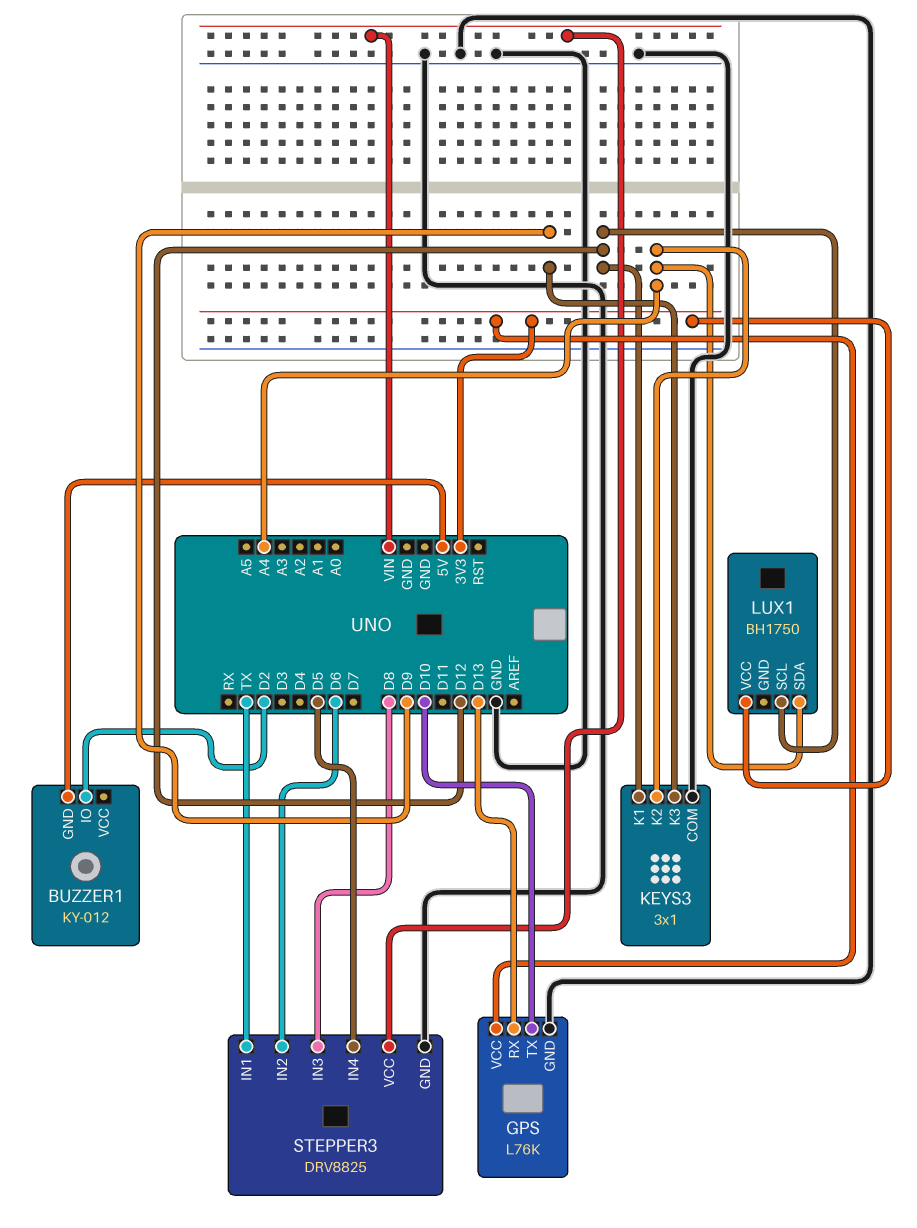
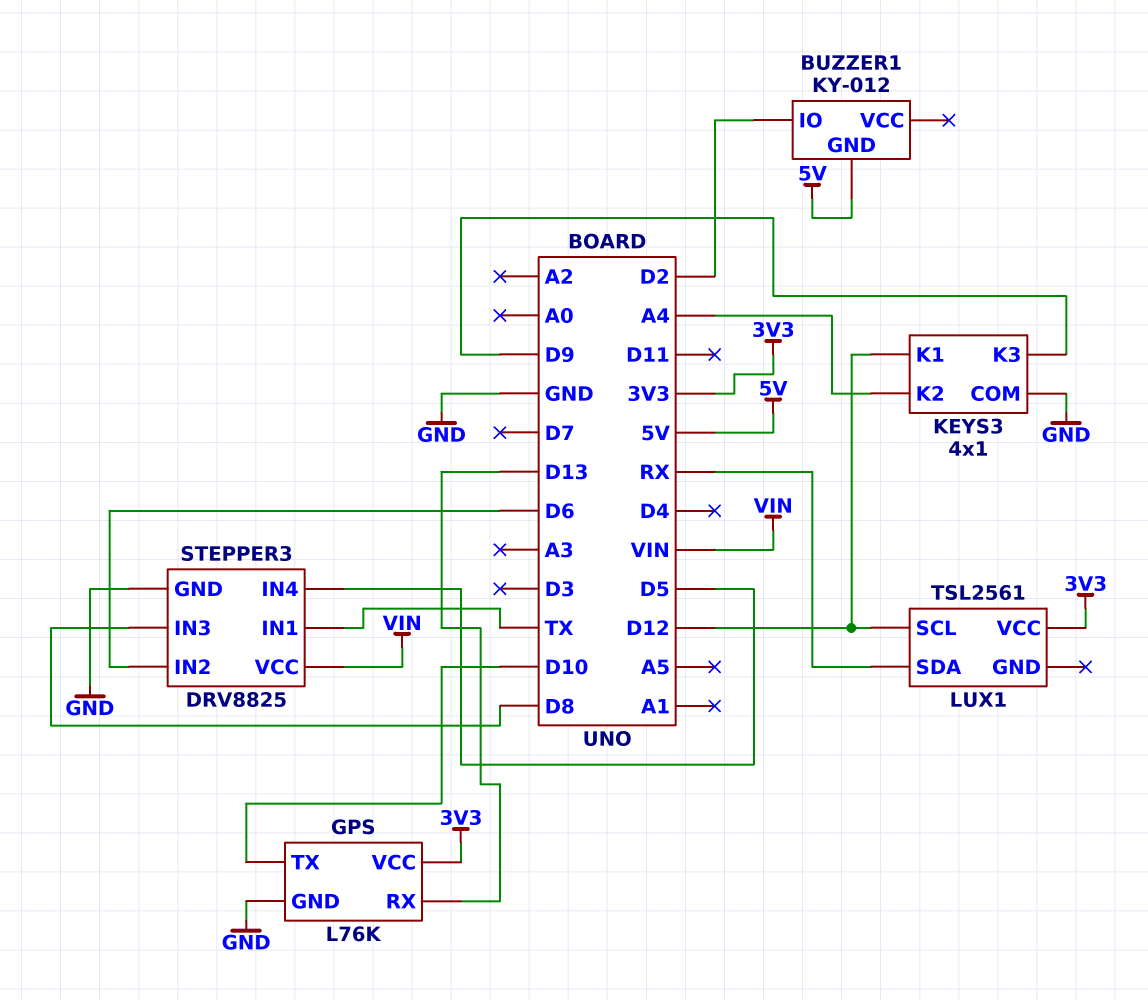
KEYS3: 3x1 -> 4x1
LUX1: BH1750 -> TSL2561
LUX1 pin SDA: A4 -> RX

